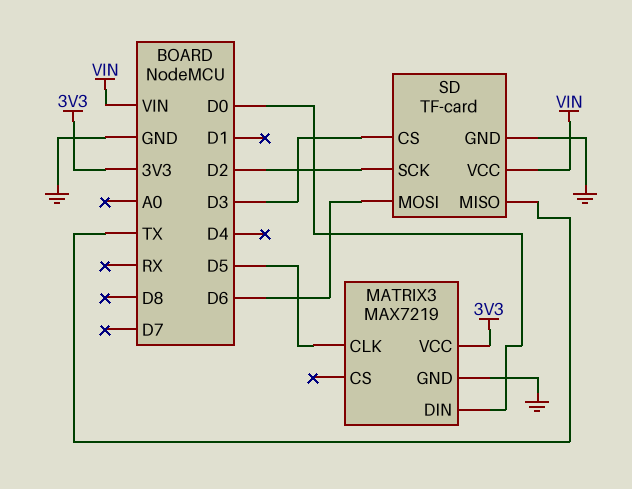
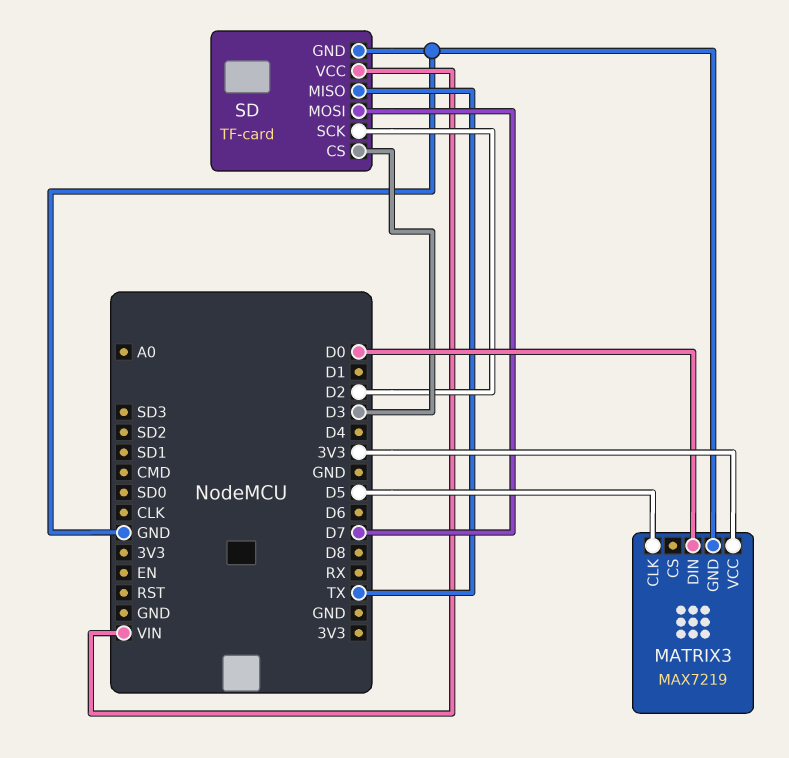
SD pin MOSI: D6 -> D7

